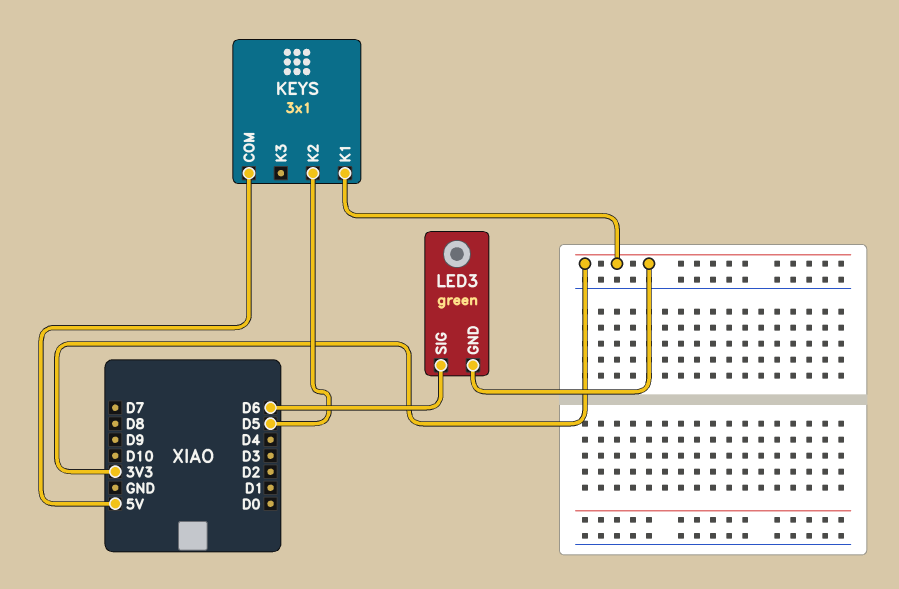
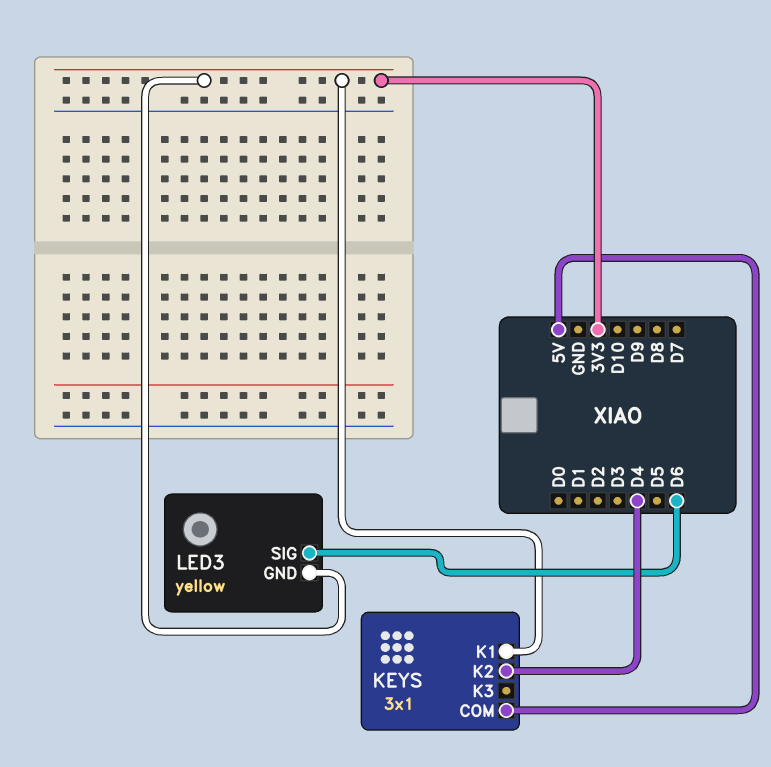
KEYS pin K2: D5 -> D4
LED3: green -> yellow

